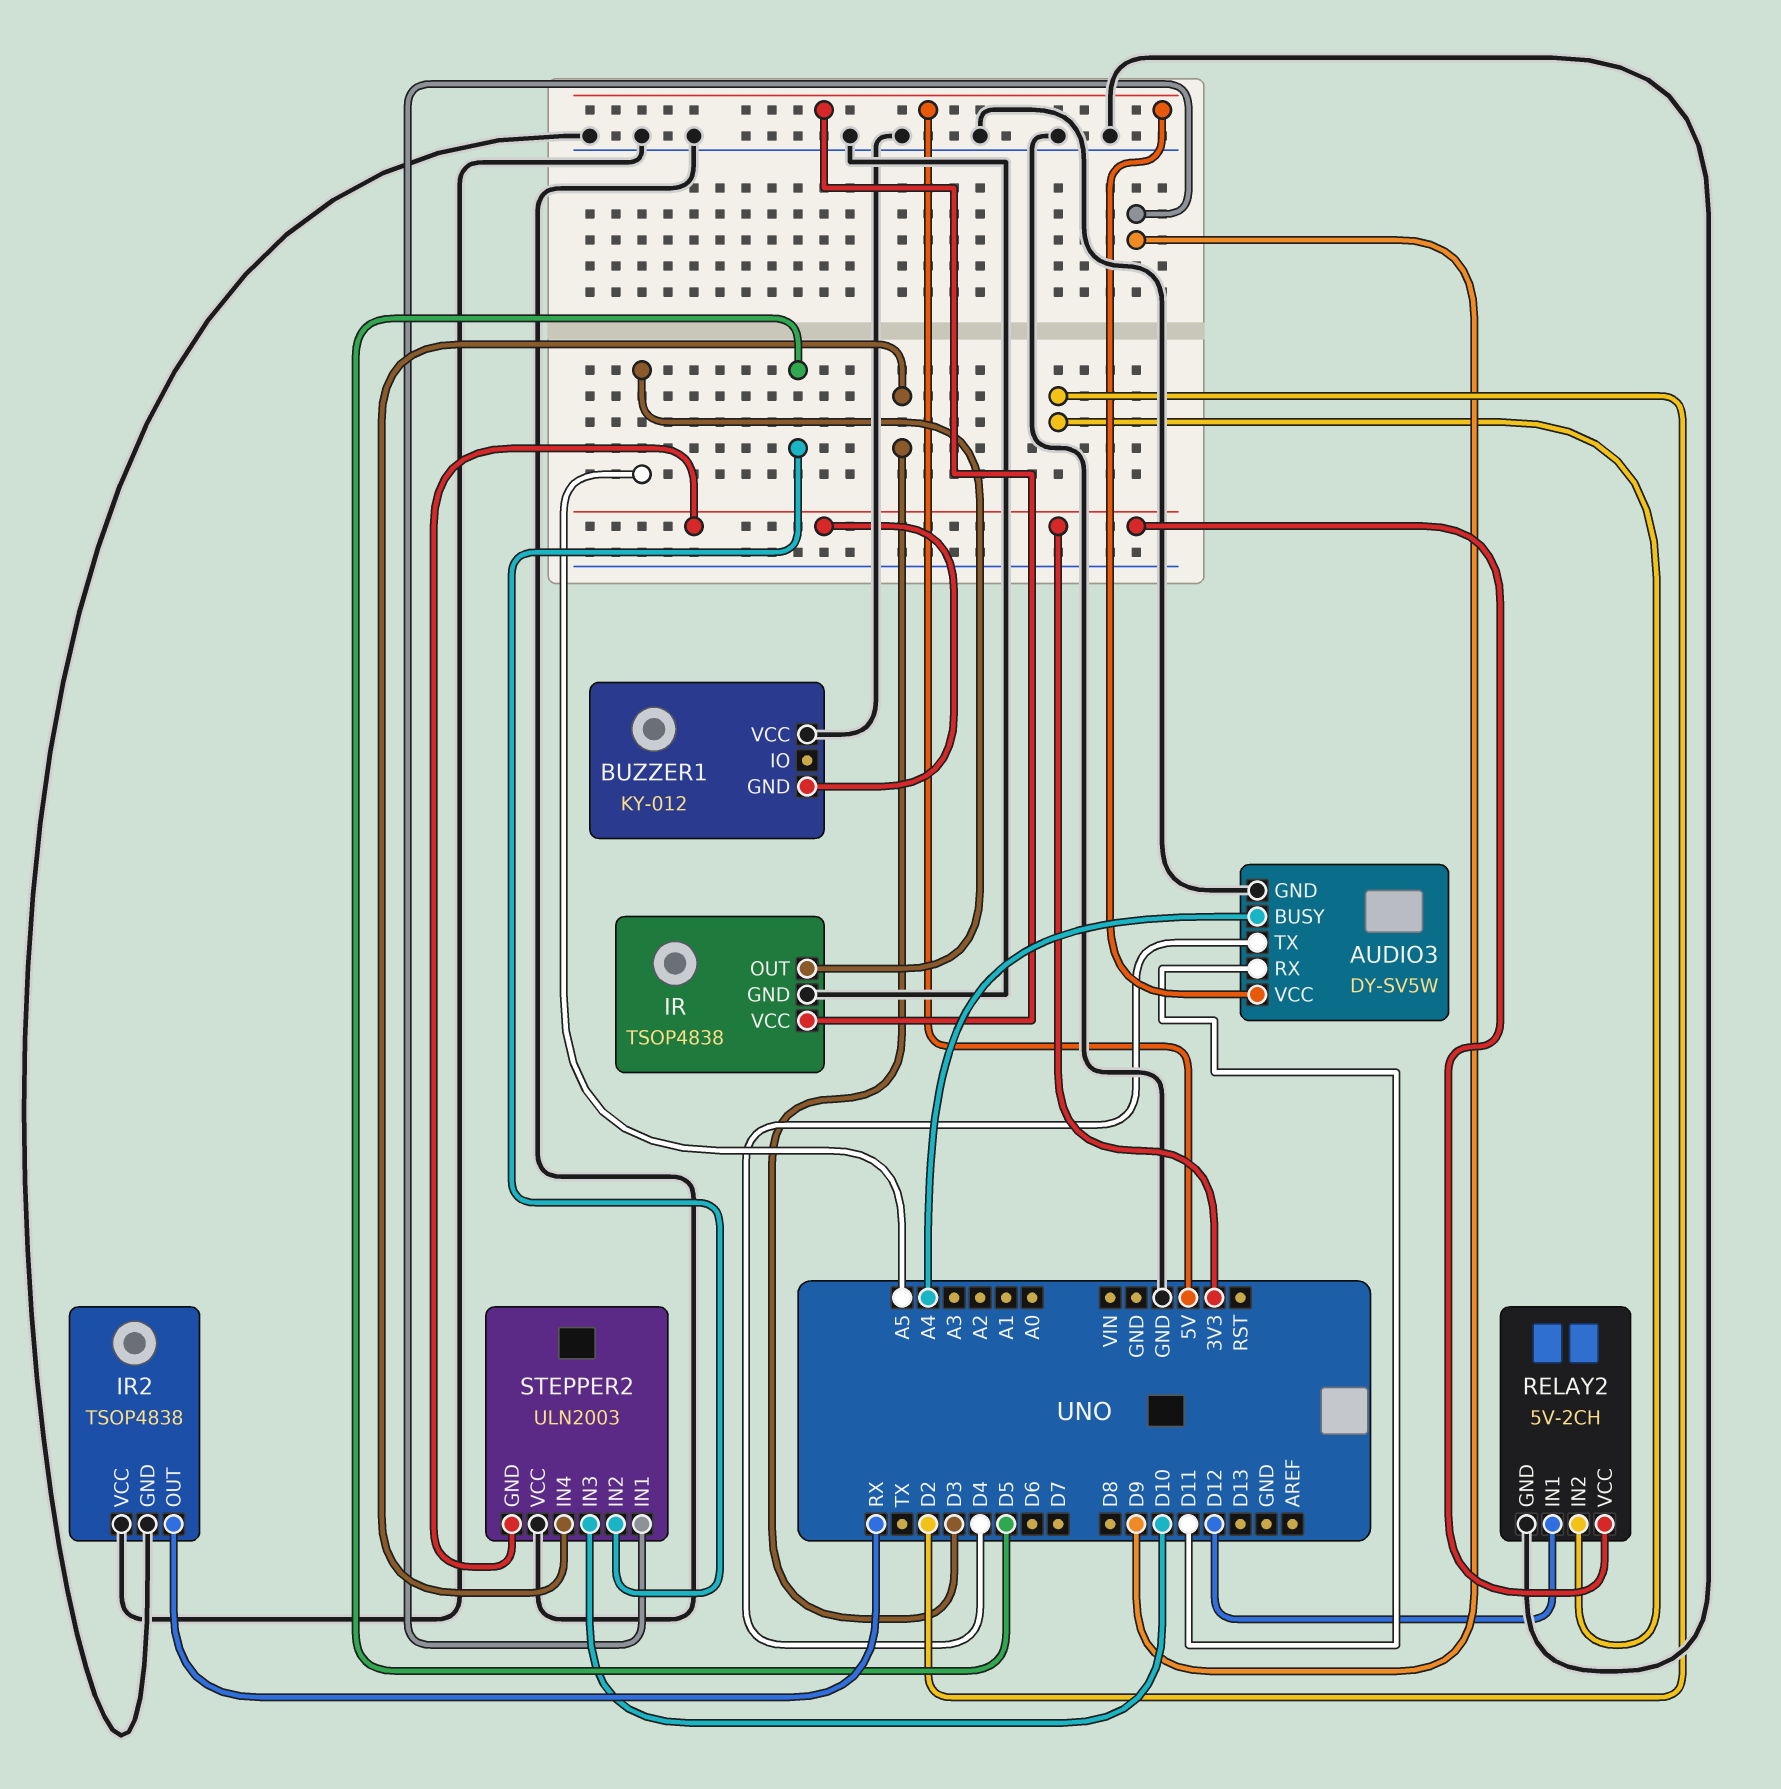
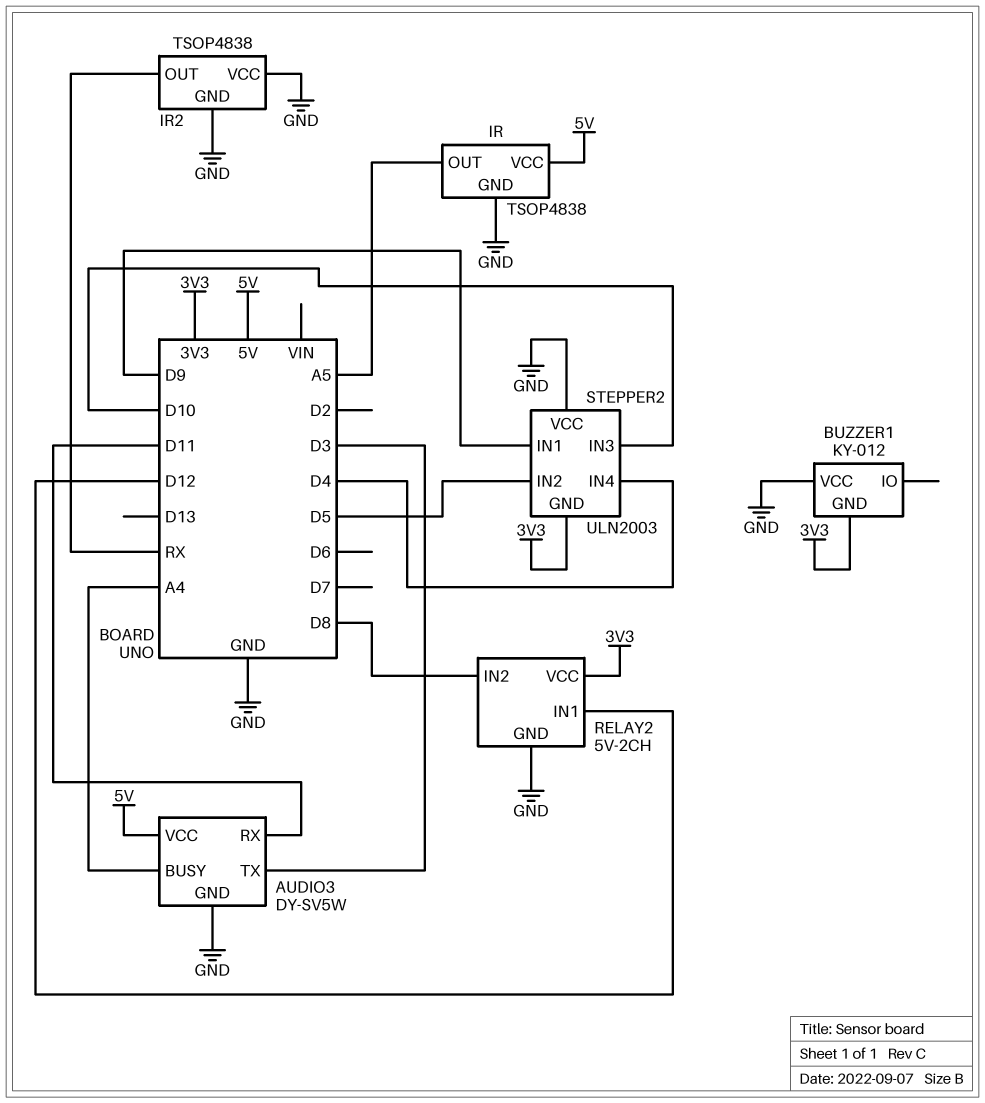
AUDIO3 pin TX: D4 -> D3
RELAY2 pin IN2: D2 -> D8
STEPPER2 pin IN4: D3 -> D4

